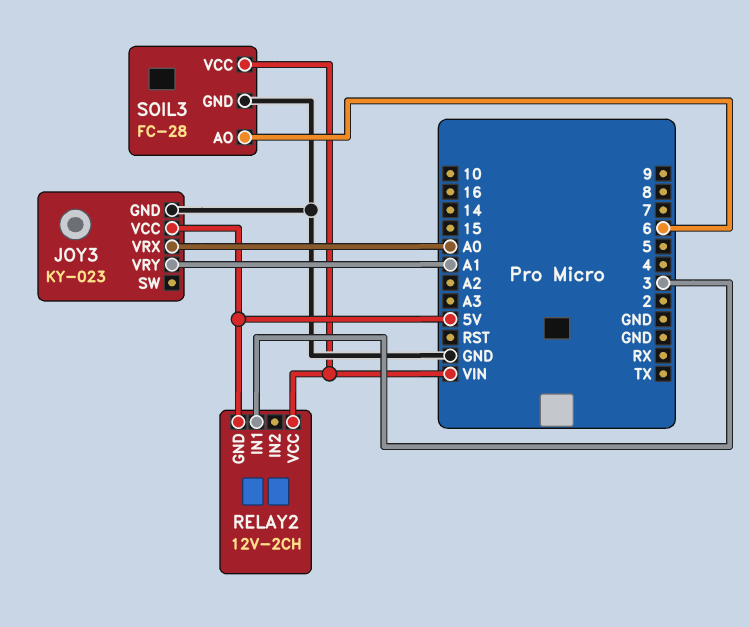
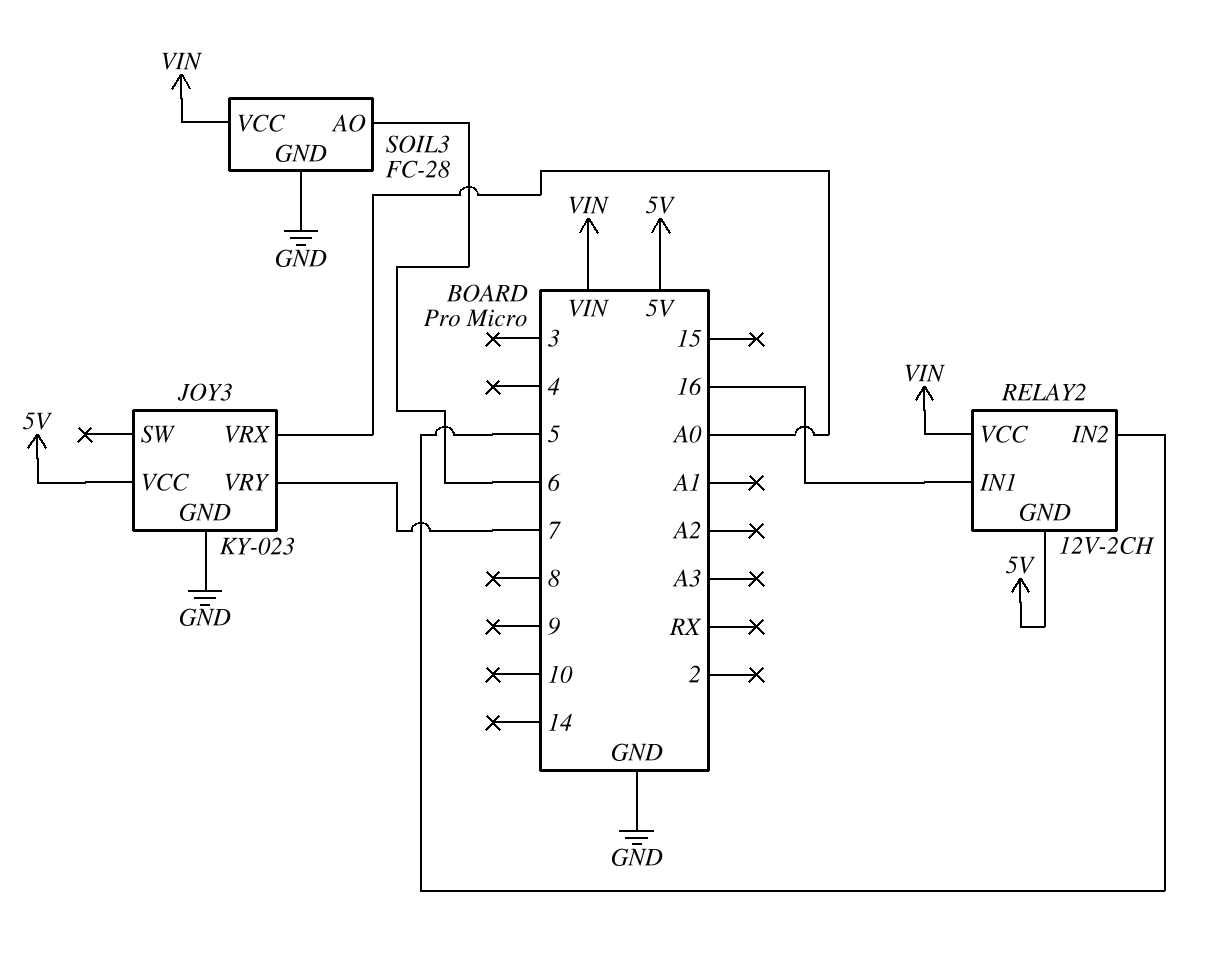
JOY3 pin VRY: A1 -> 7
RELAY2 pin IN1: 3 -> 16
RELAY2 pin IN2: none -> 5

